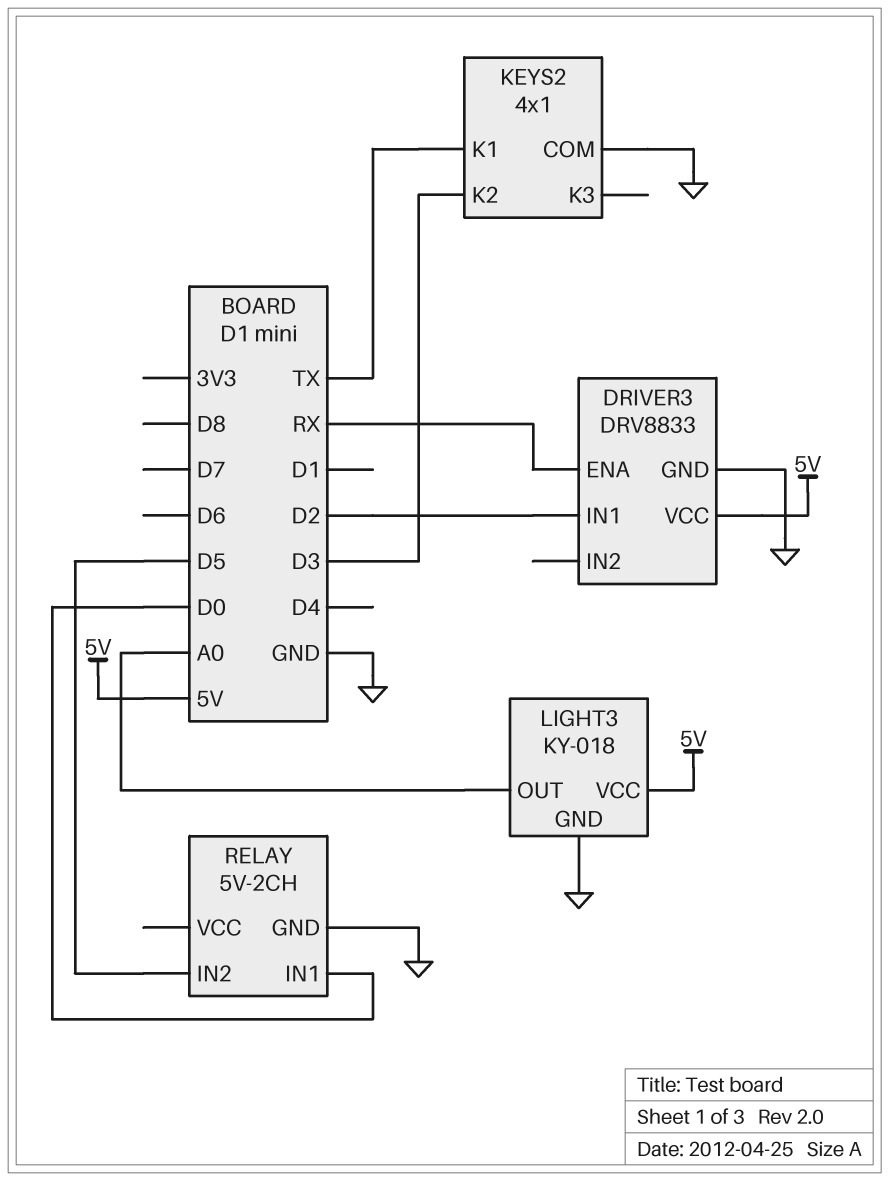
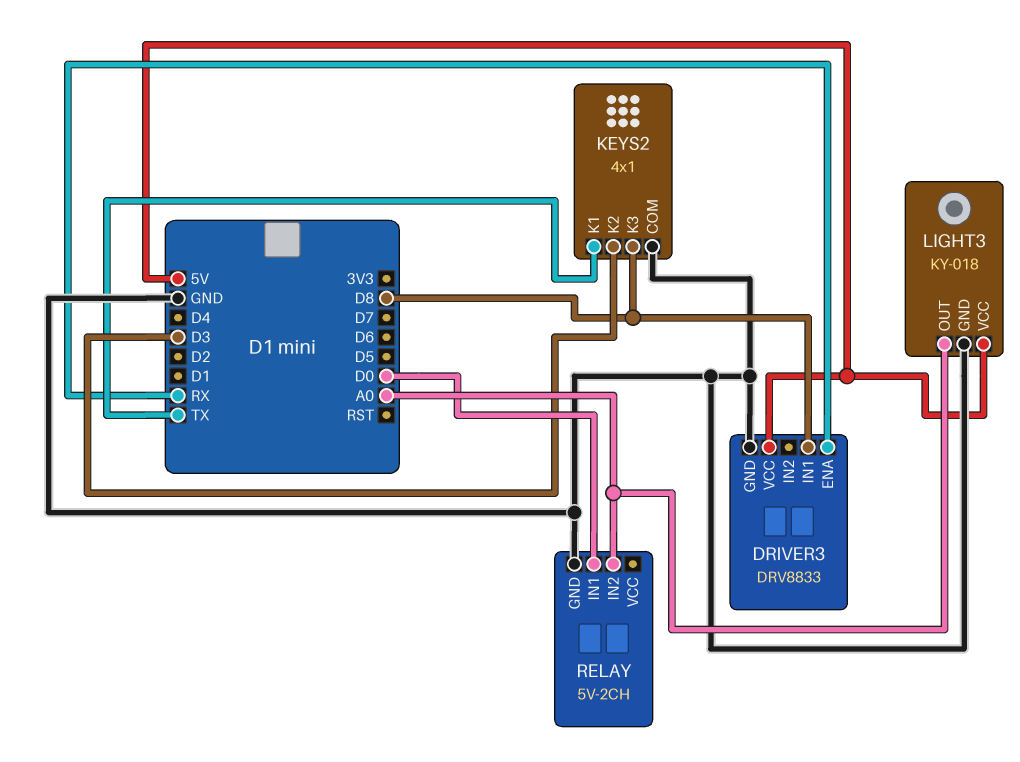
DRIVER3 pin IN1: D2 -> D8
KEYS2 pin K3: none -> D8
RELAY pin IN2: D5 -> A0

